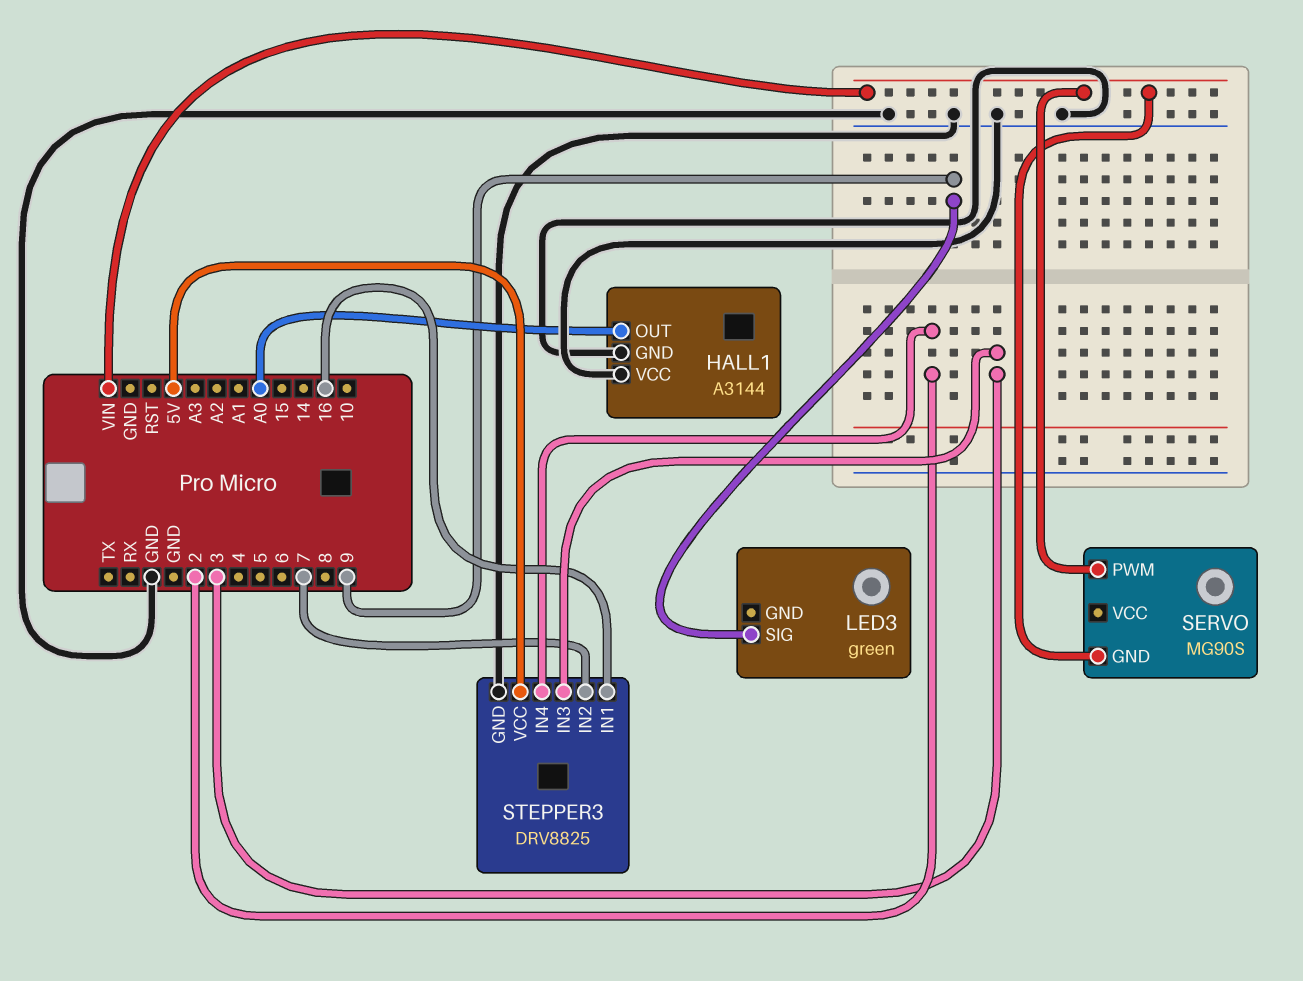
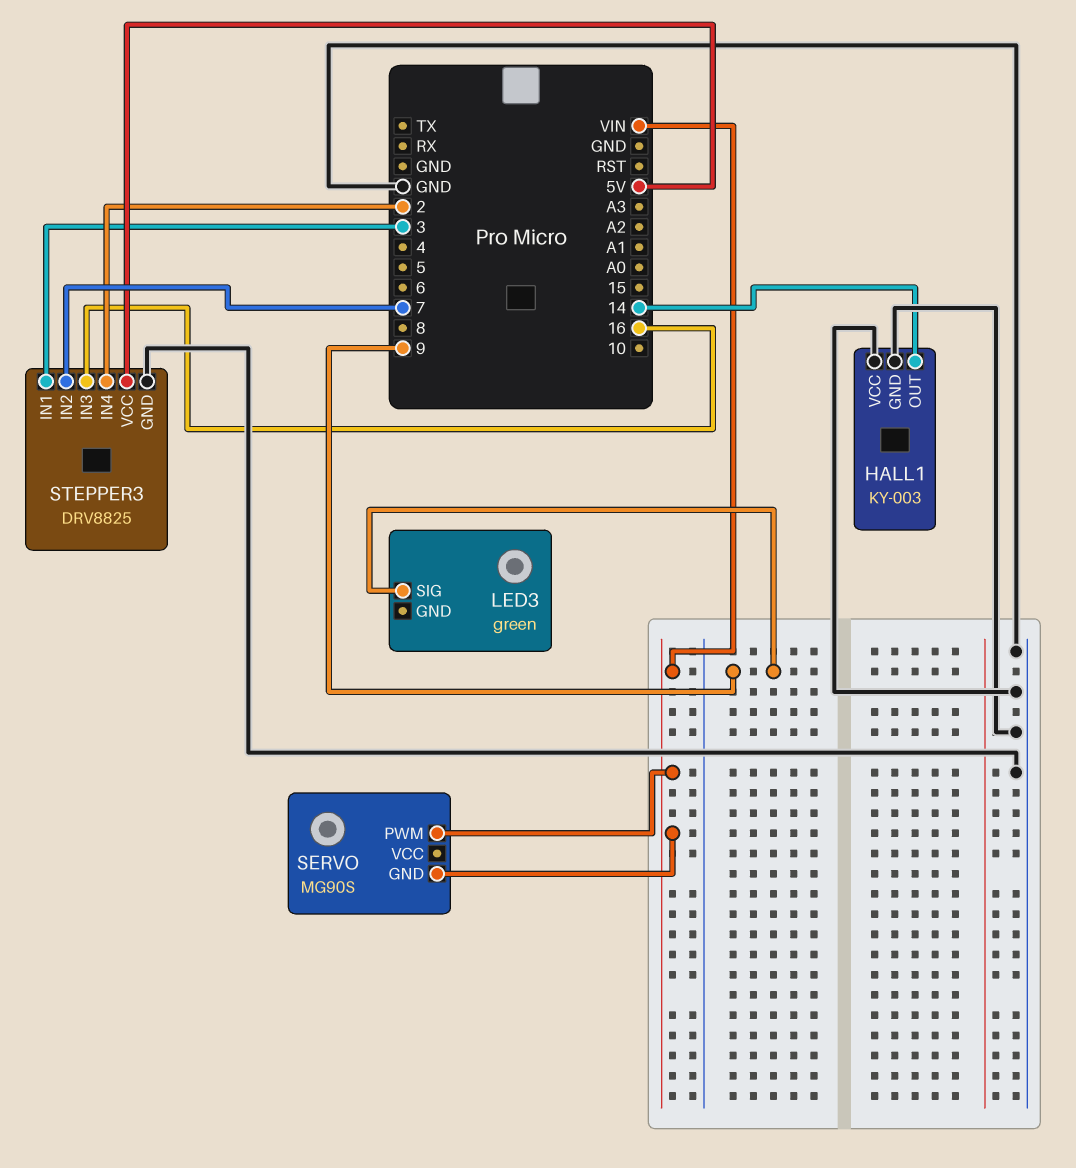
HALL1: A3144 -> KY-003
HALL1 pin OUT: A0 -> 14
STEPPER3 pin IN1: 16 -> 3
STEPPER3 pin IN3: 3 -> 16

